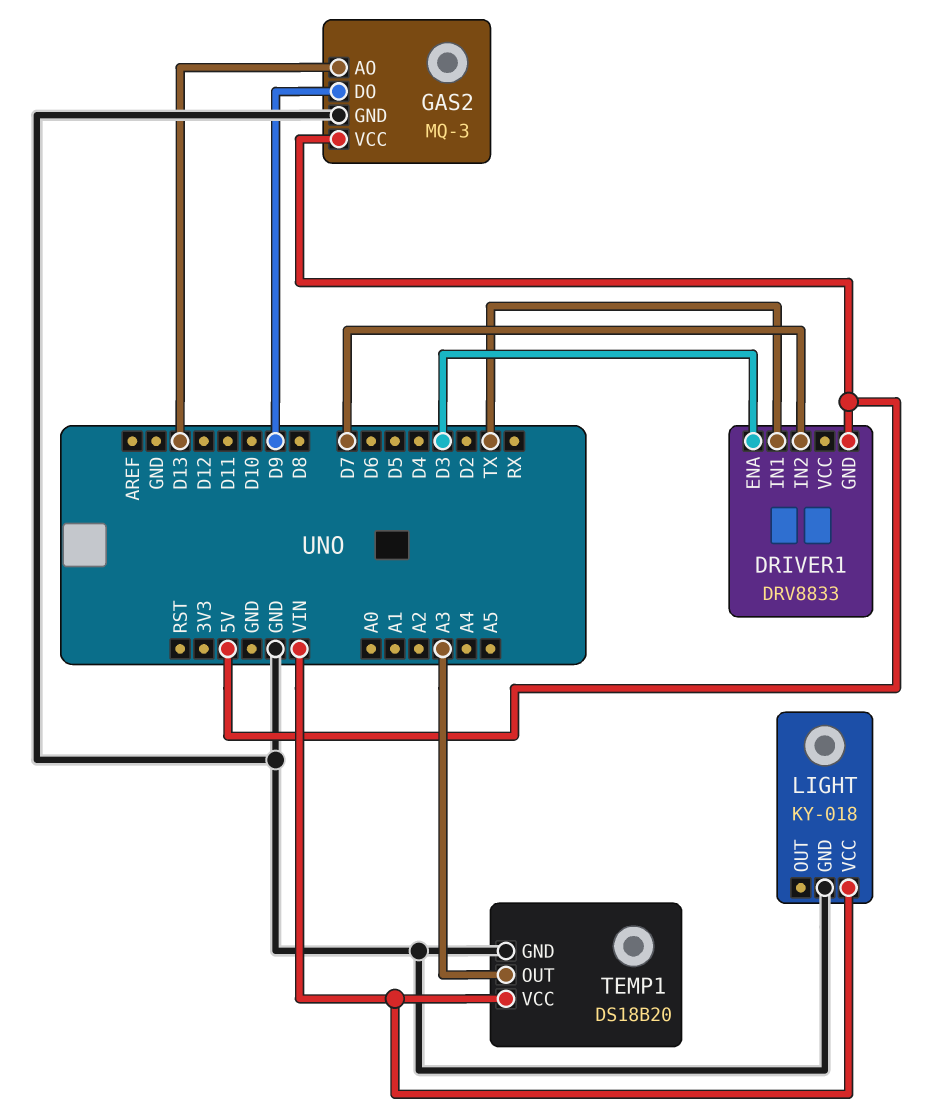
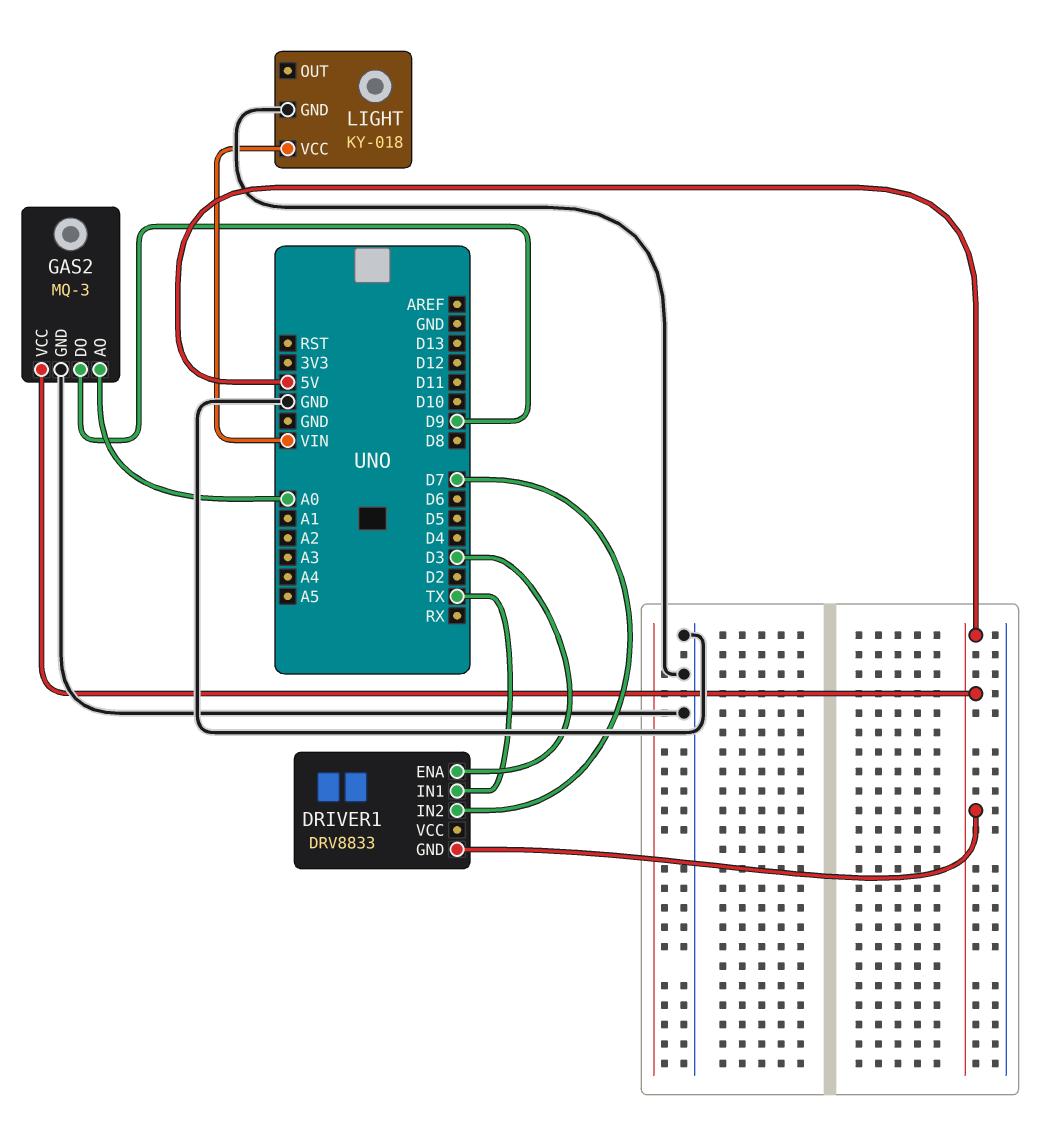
GAS2 pin AO: D13 -> A0
TEMP1: DS18B20 -> none
TEMP1 pin GND: GND -> none
TEMP1 pin OUT: A3 -> none
TEMP1 pin VCC: VIN -> none

